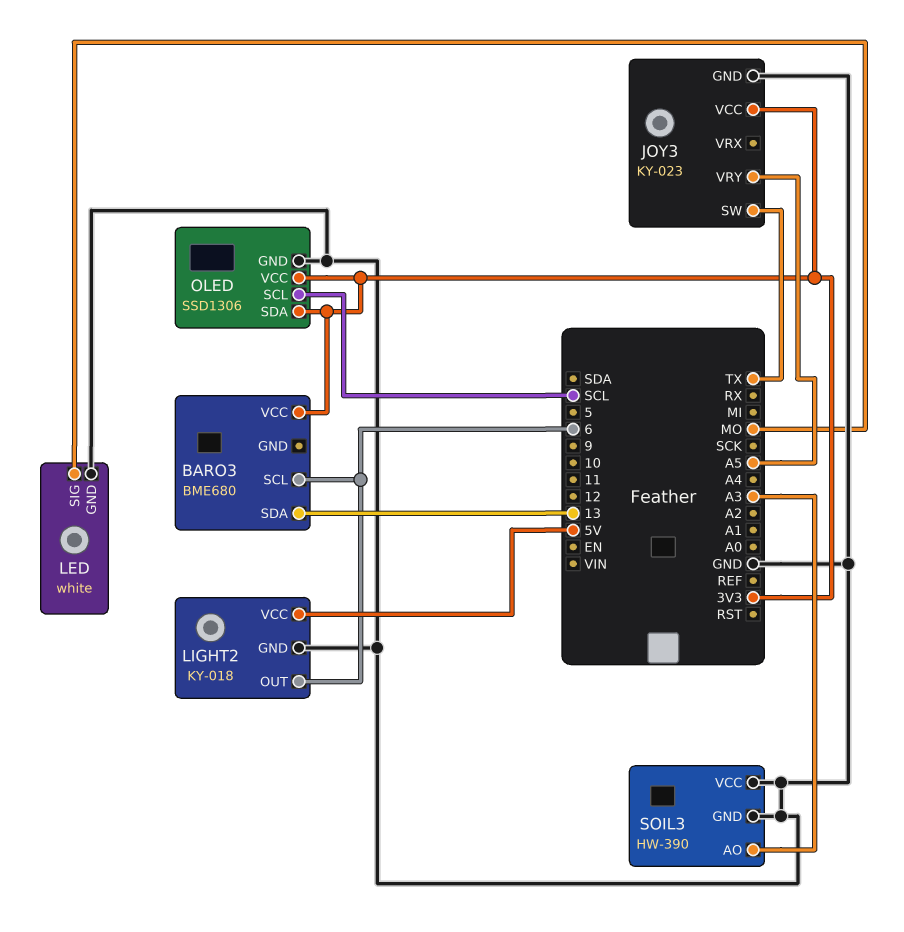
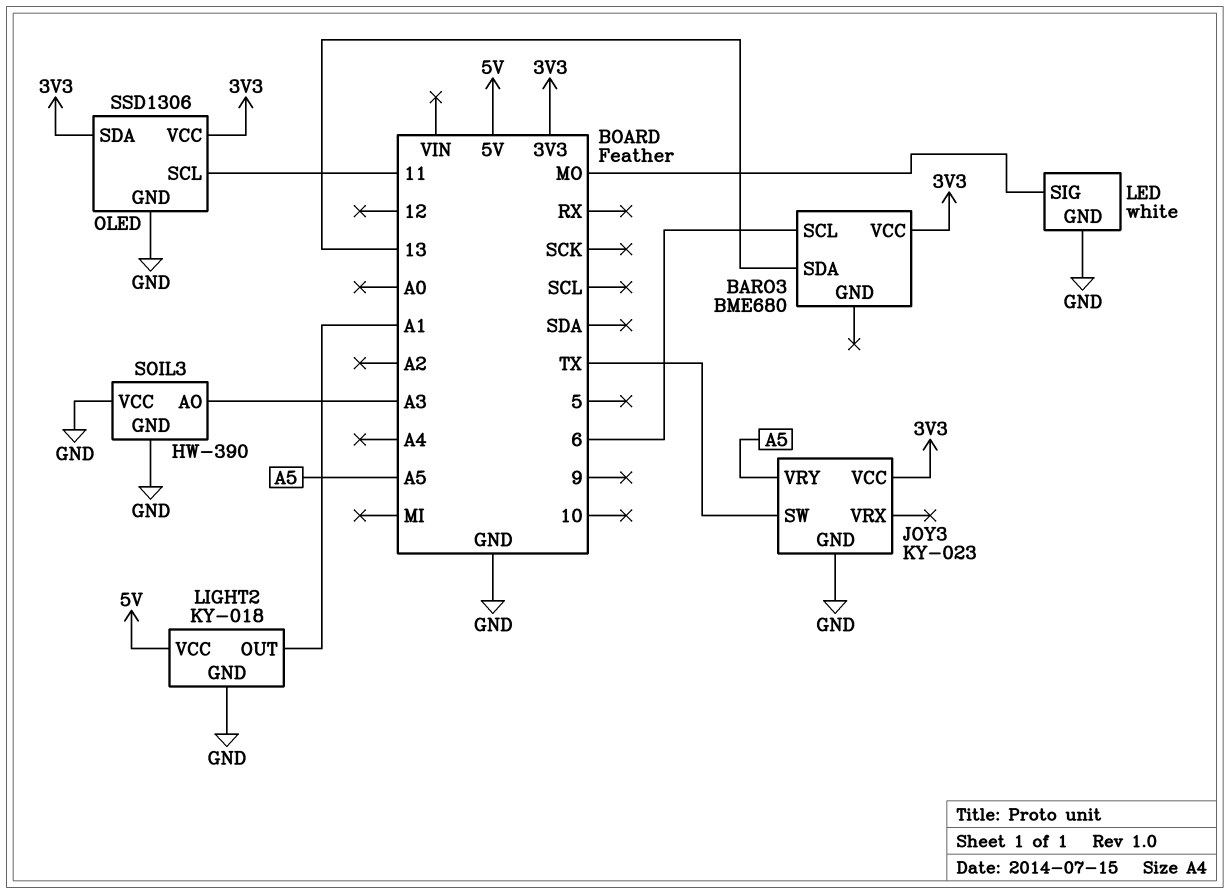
LIGHT2 pin OUT: 6 -> A1
OLED pin SCL: SCL -> 11

